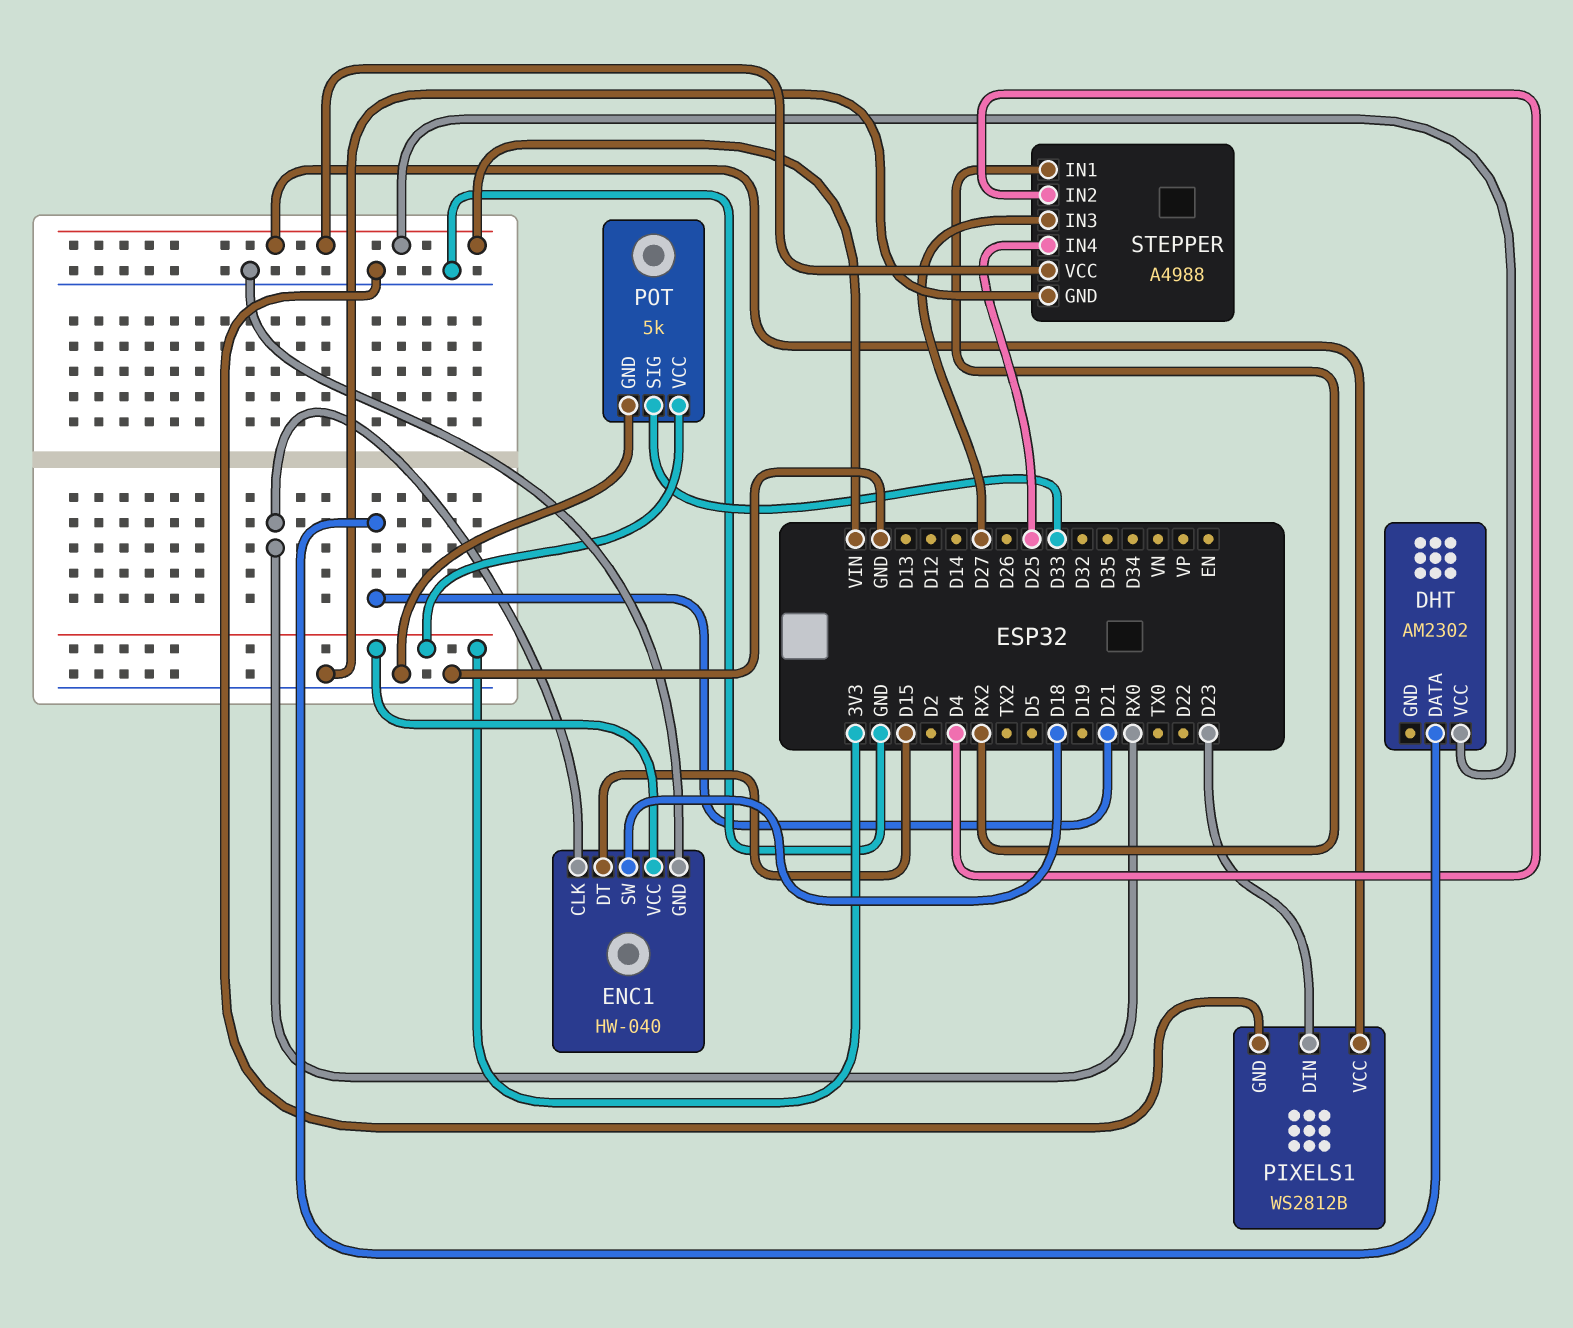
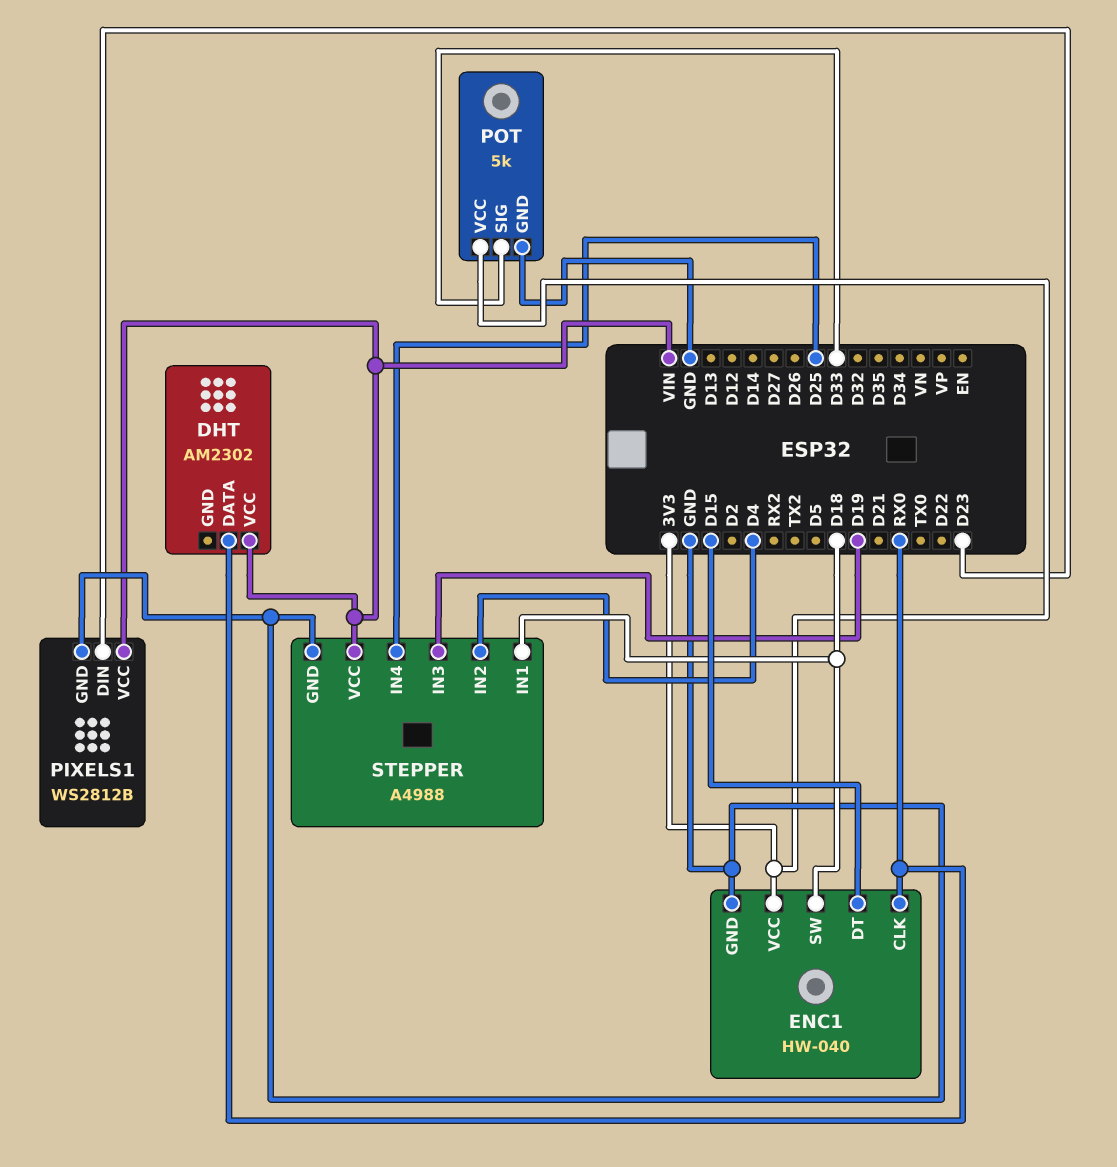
DHT pin DATA: D21 -> RX0
STEPPER pin IN1: RX2 -> D18
STEPPER pin IN3: D27 -> D19

